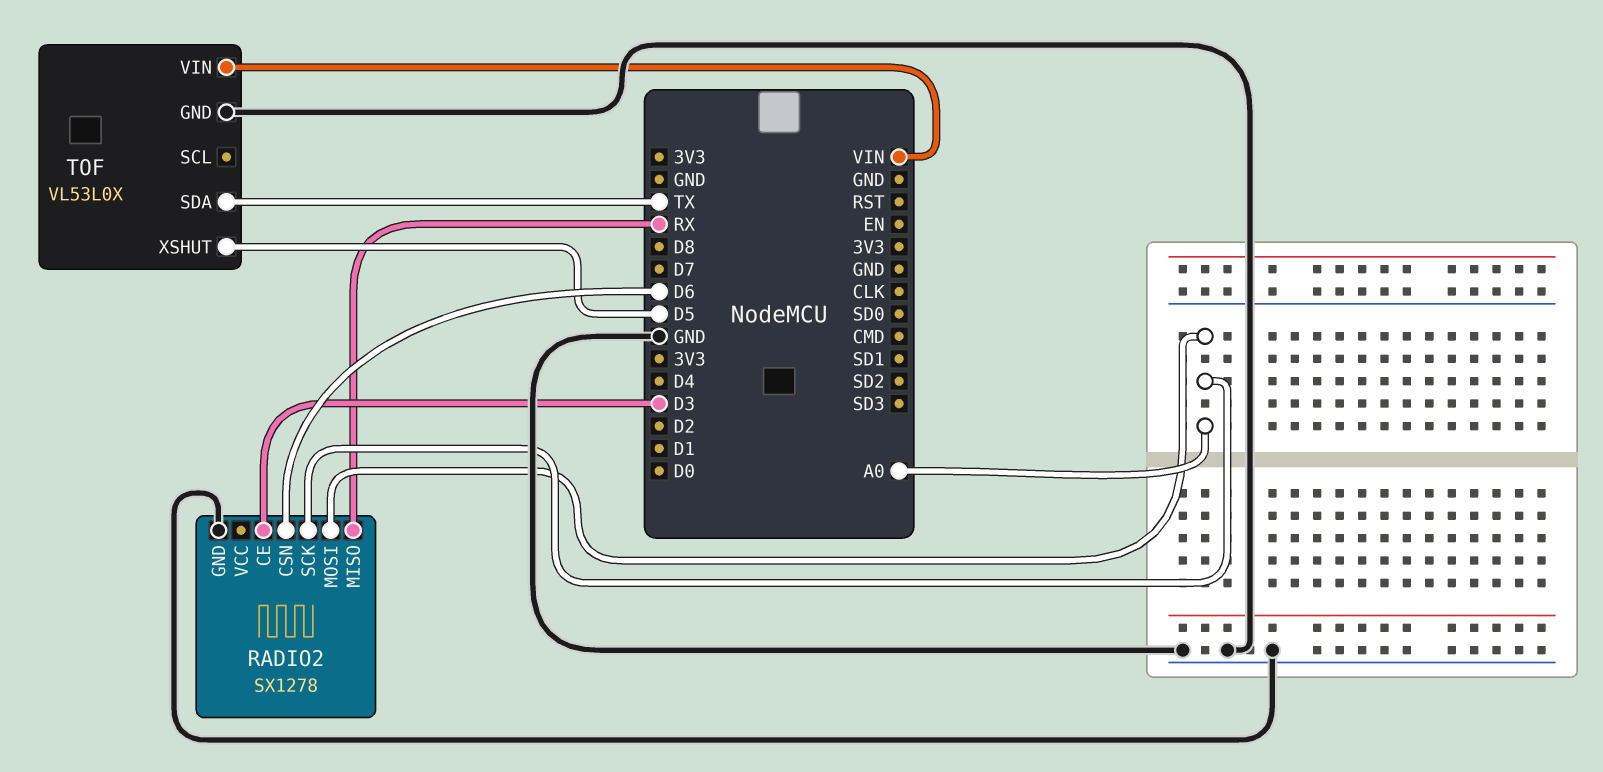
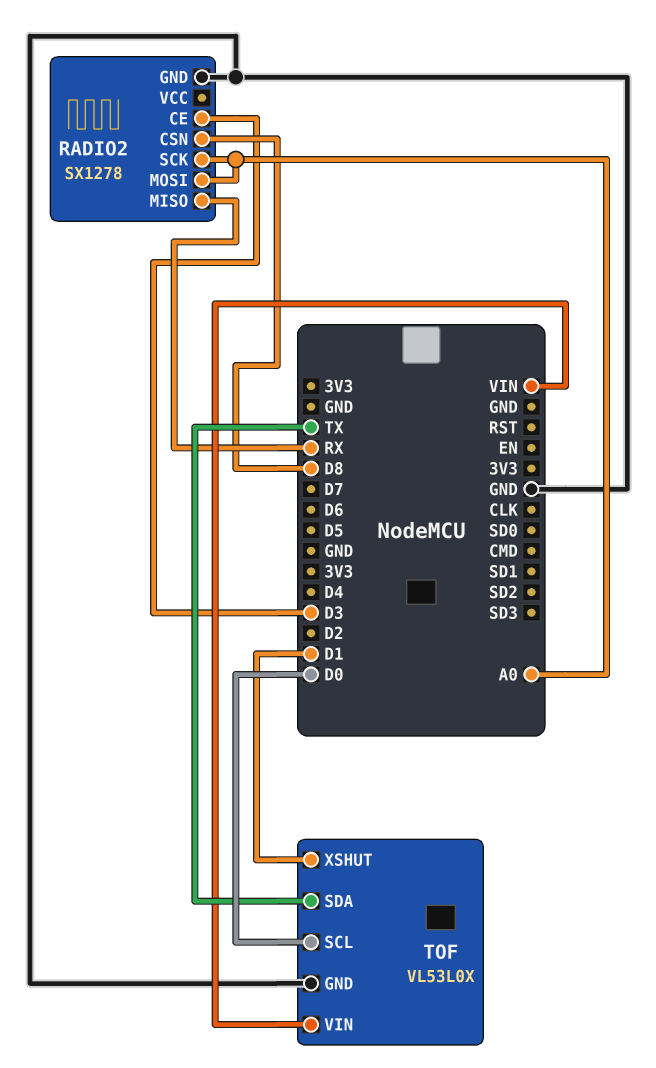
RADIO2 pin CSN: D6 -> D8
TOF pin SCL: none -> D0
TOF pin XSHUT: D5 -> D1

